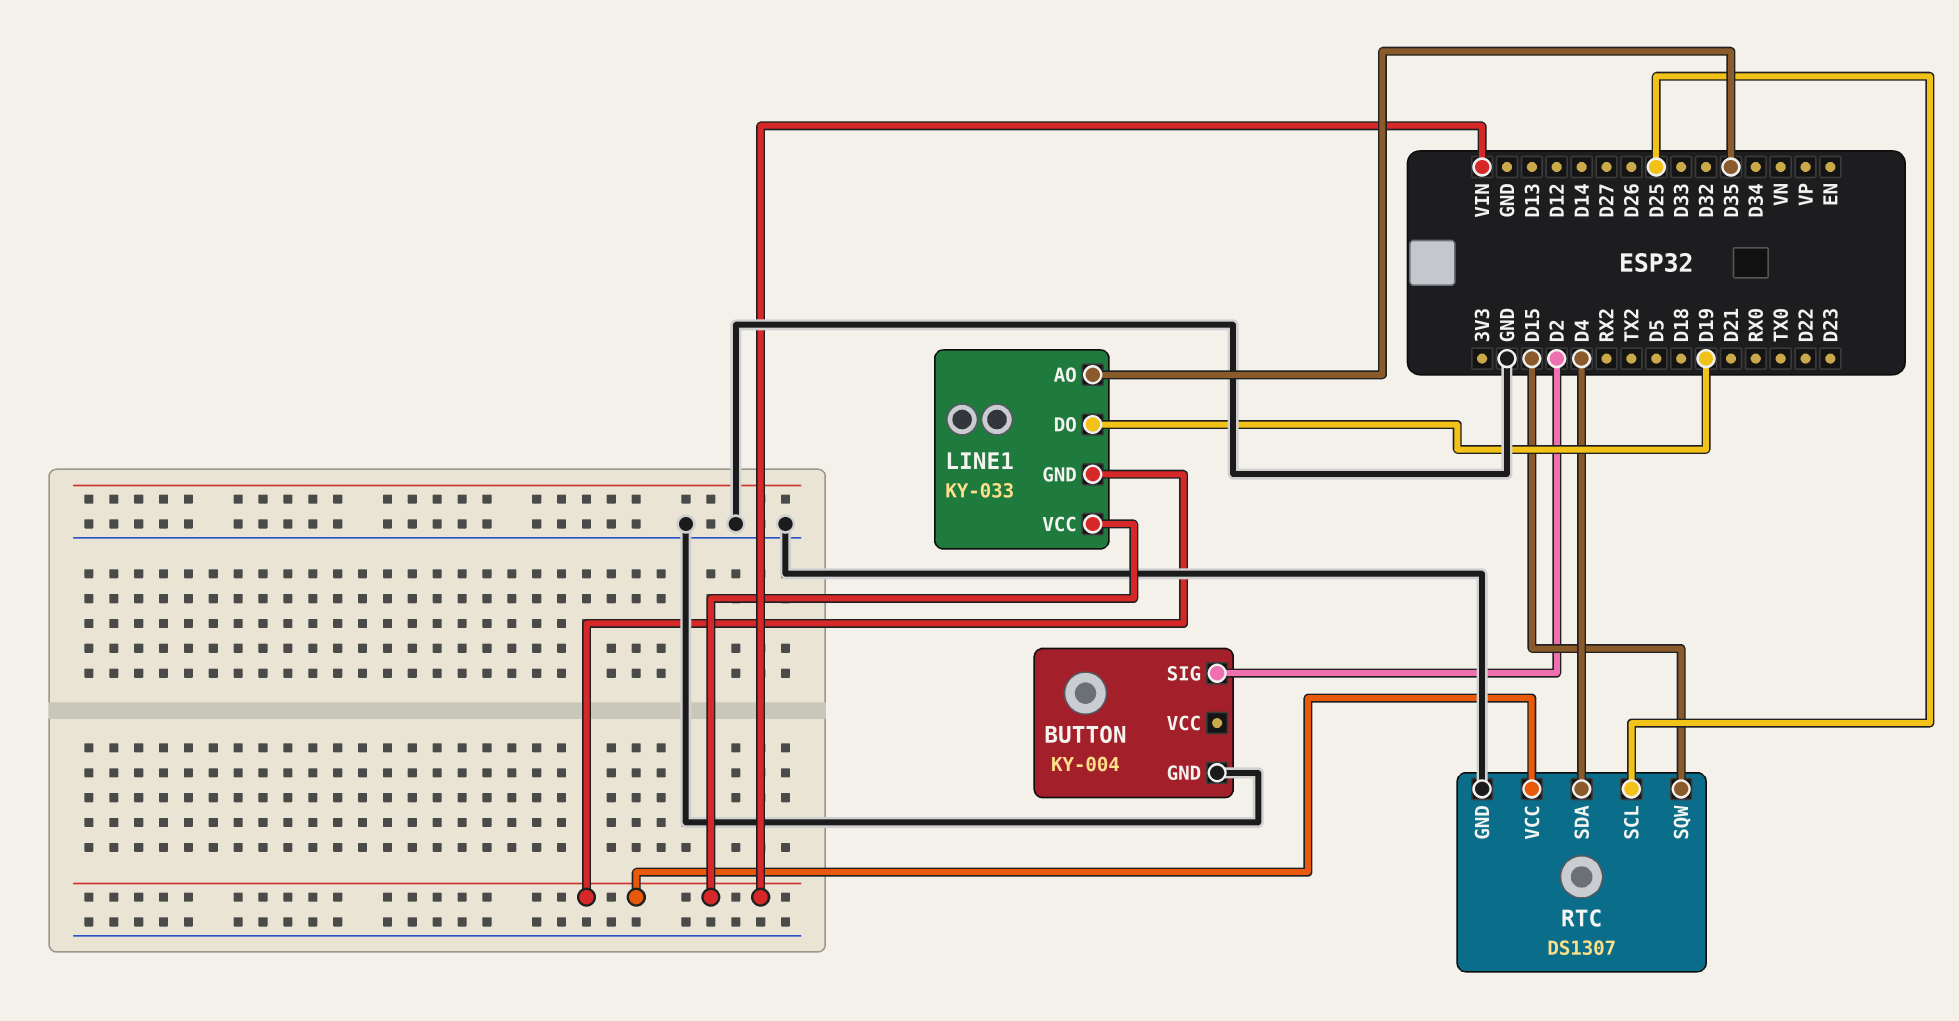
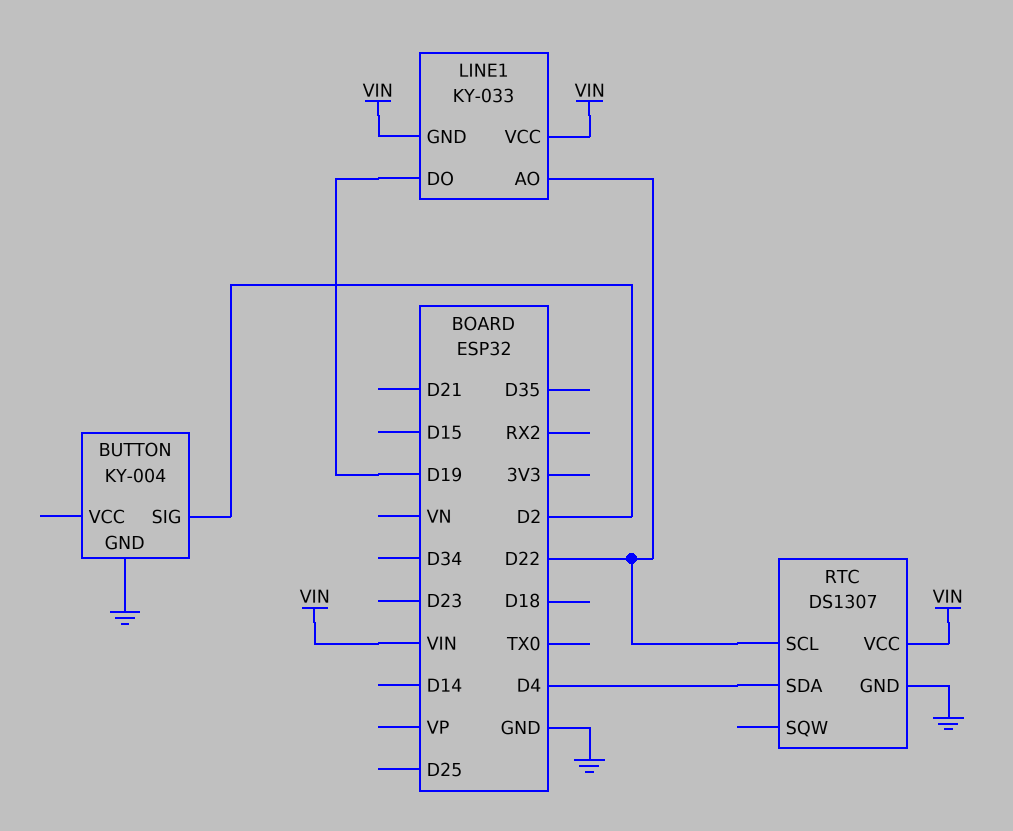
LINE1 pin AO: D35 -> D22
RTC pin SCL: D25 -> D22
RTC pin SQW: D15 -> none

